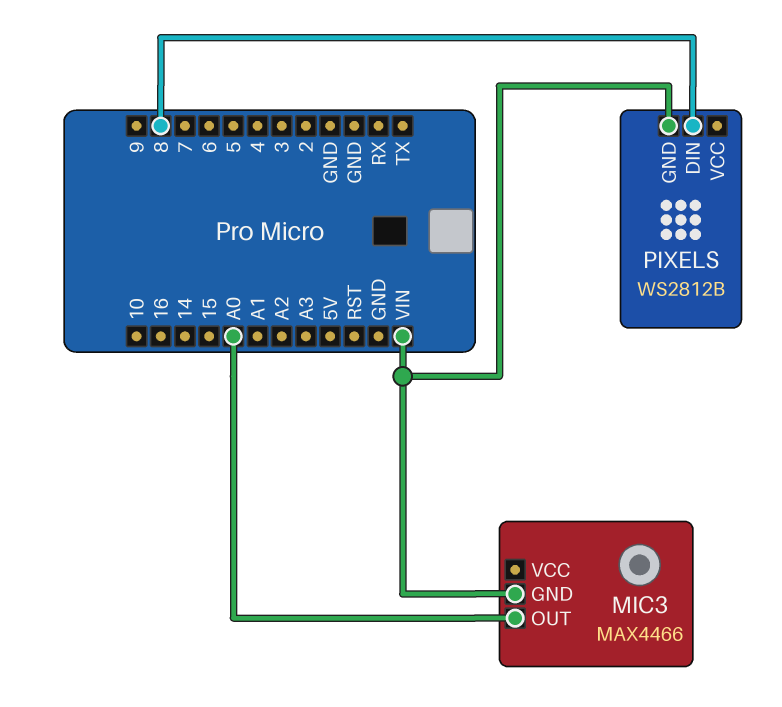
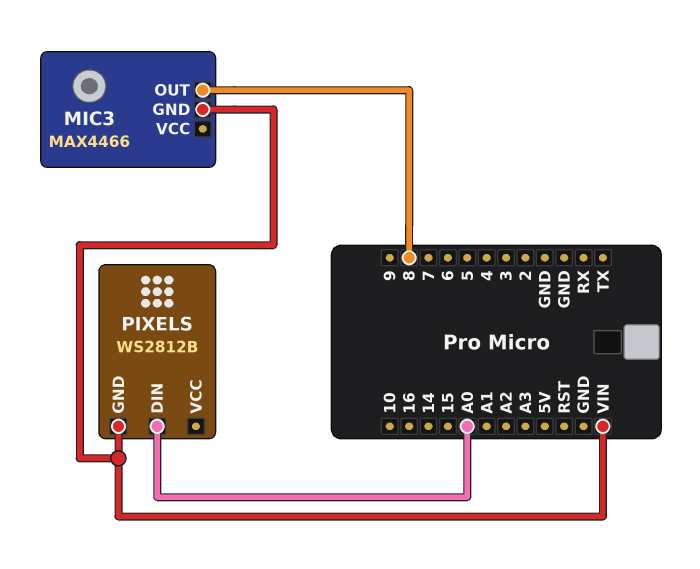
MIC3 pin OUT: A0 -> 8
PIXELS pin DIN: 8 -> A0

